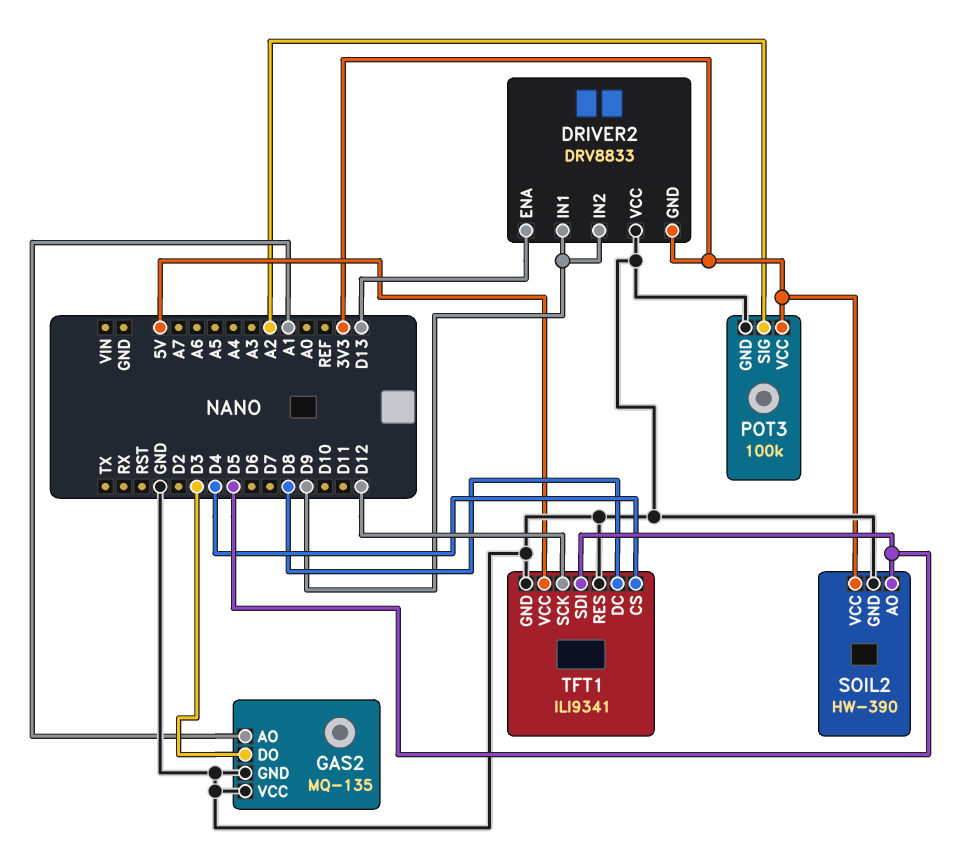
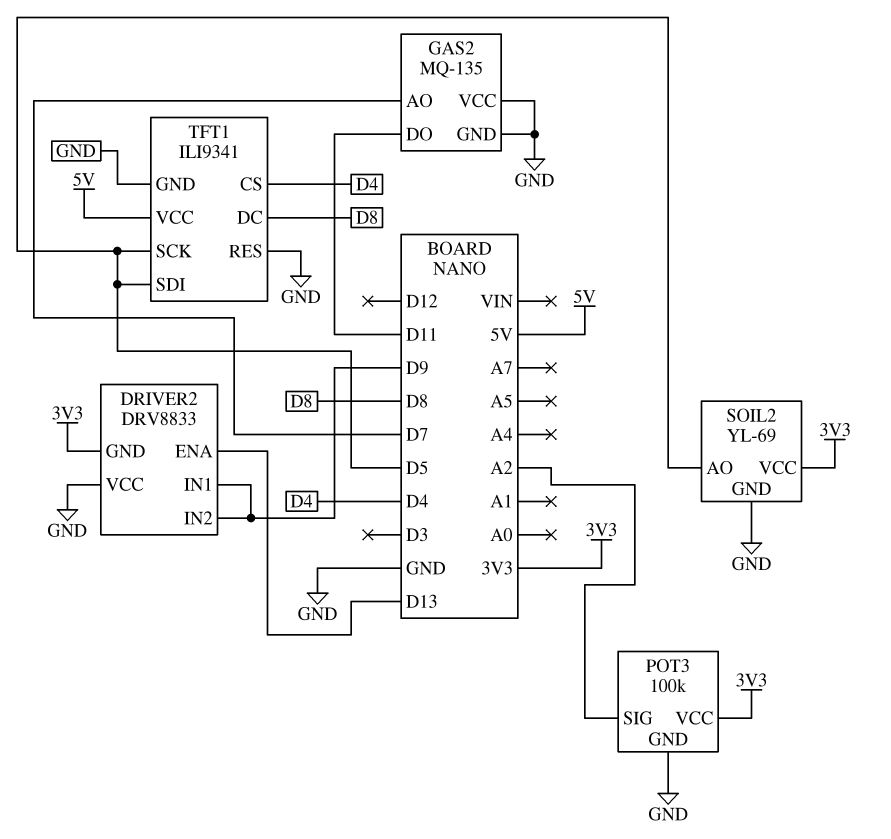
GAS2 pin AO: A1 -> D7
GAS2 pin DO: D3 -> D11
SOIL2: HW-390 -> YL-69
TFT1 pin SCK: D12 -> D5

